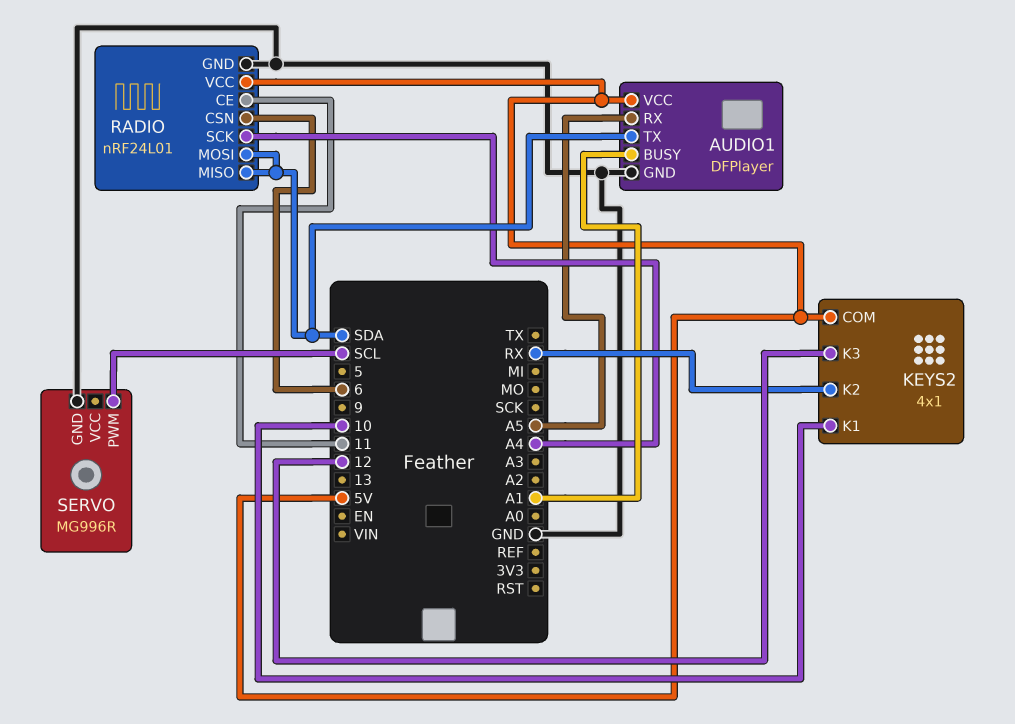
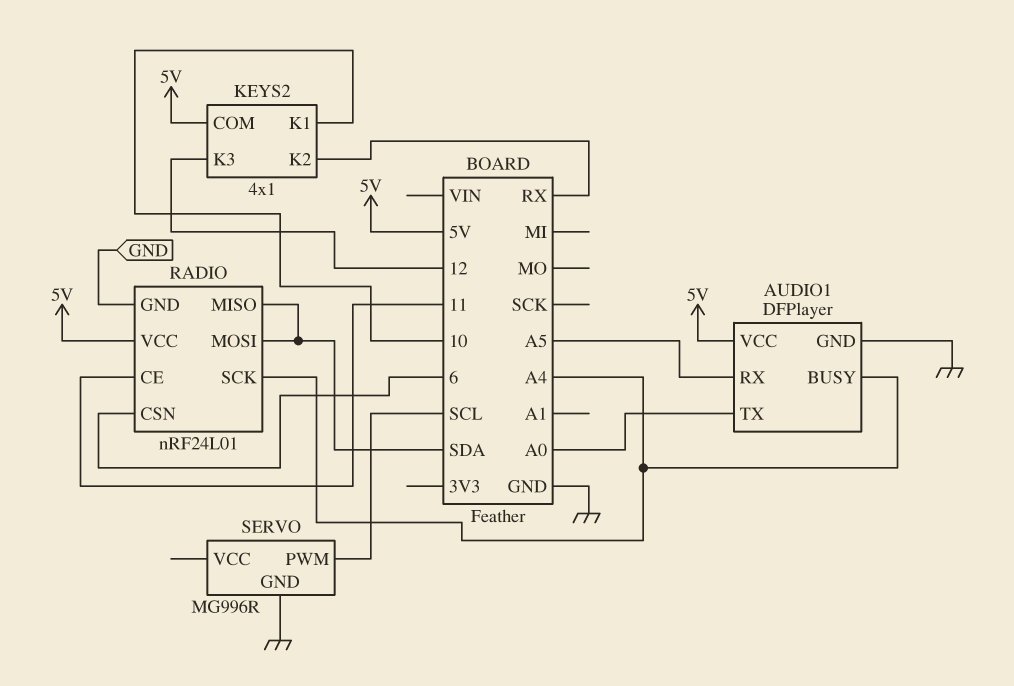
AUDIO1 pin BUSY: A1 -> A4
AUDIO1 pin TX: SDA -> A0

